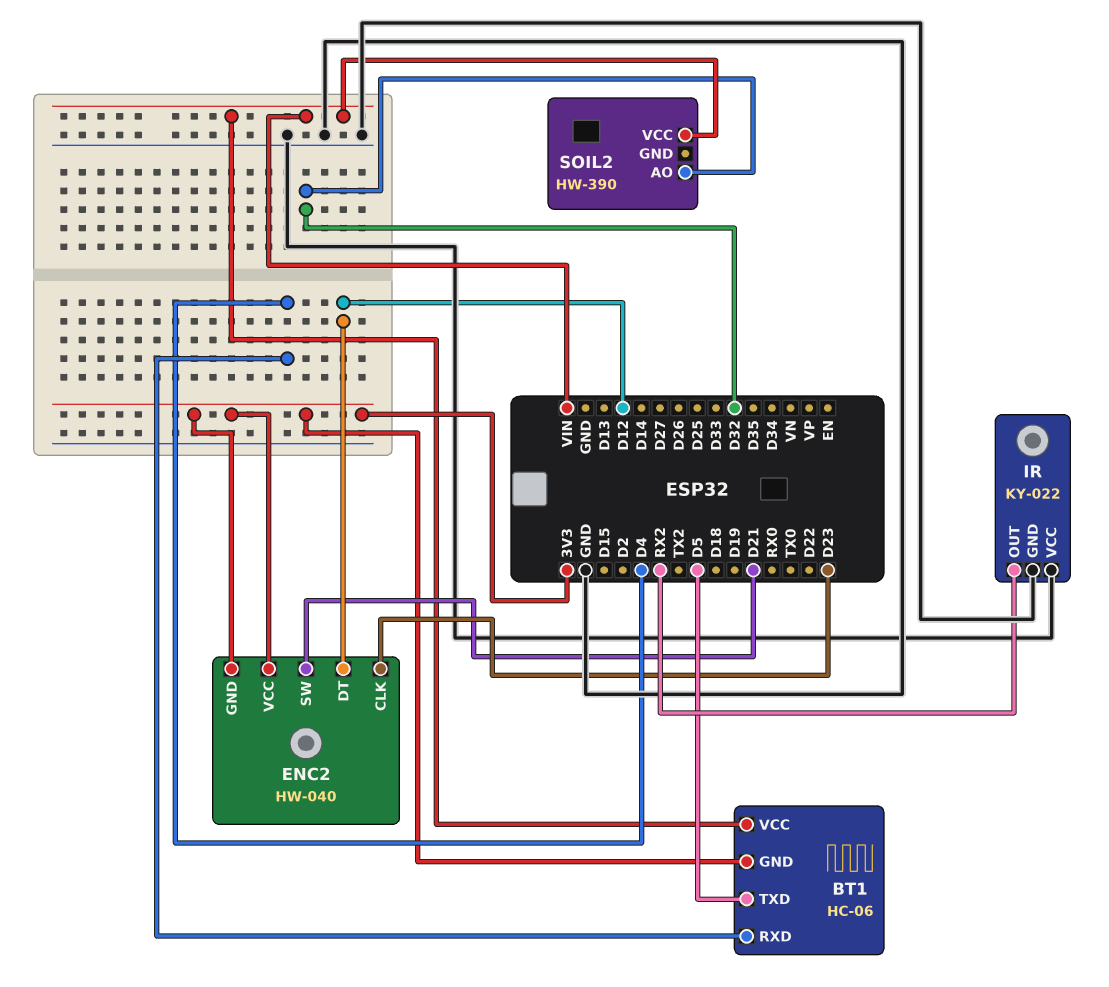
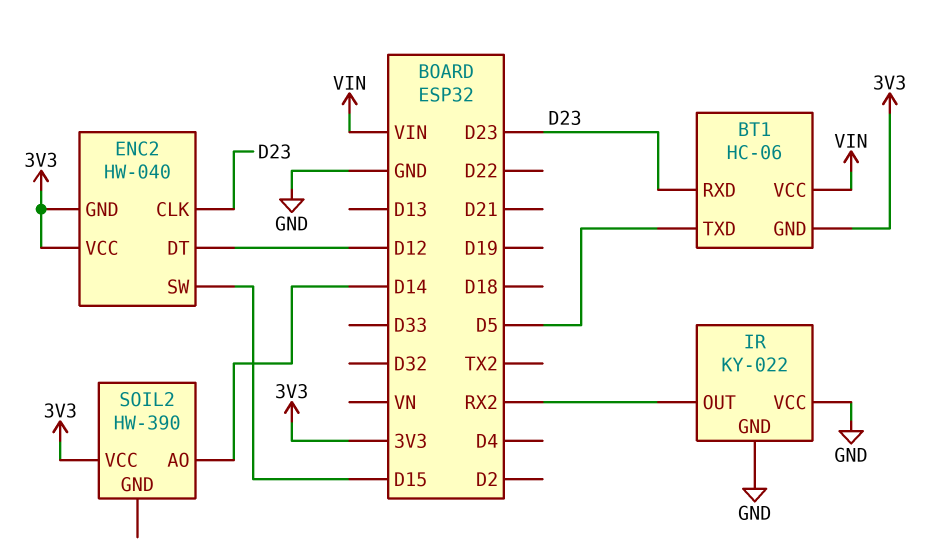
BT1 pin RXD: D4 -> D23
ENC2 pin SW: D21 -> D15
SOIL2 pin AO: D32 -> D14
SOIL2 pin VCC: VIN -> 3V3

